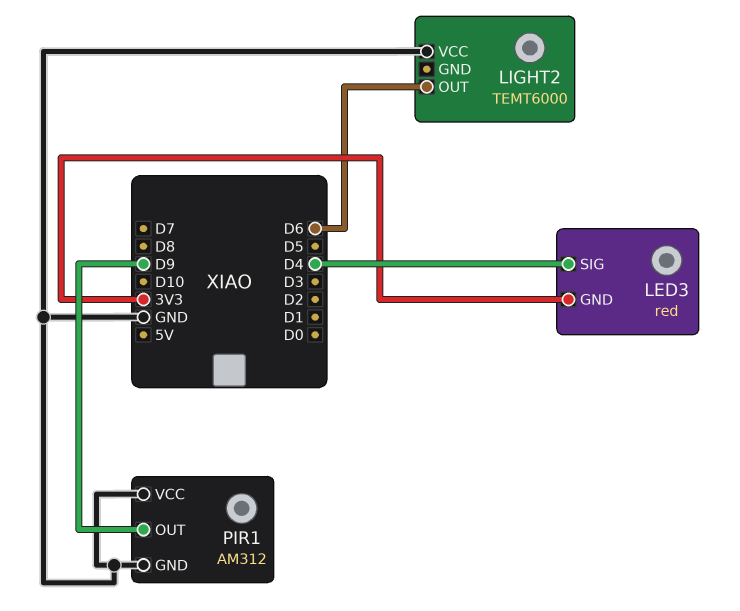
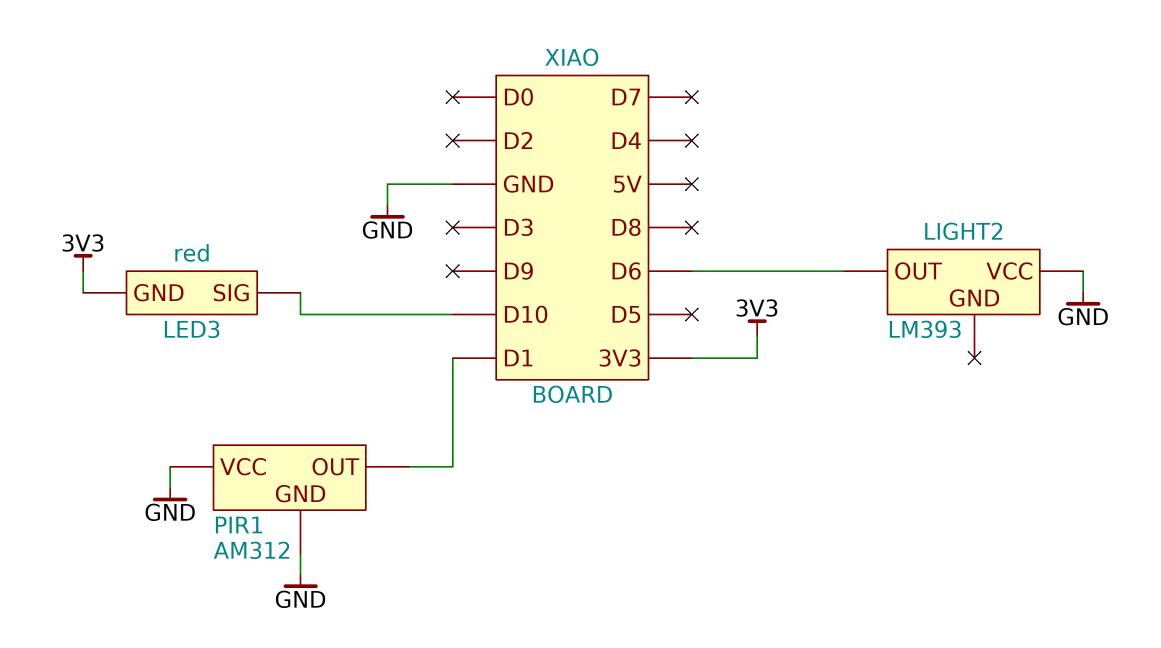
LED3 pin SIG: D4 -> D10
LIGHT2: TEMT6000 -> LM393
PIR1 pin OUT: D9 -> D1

